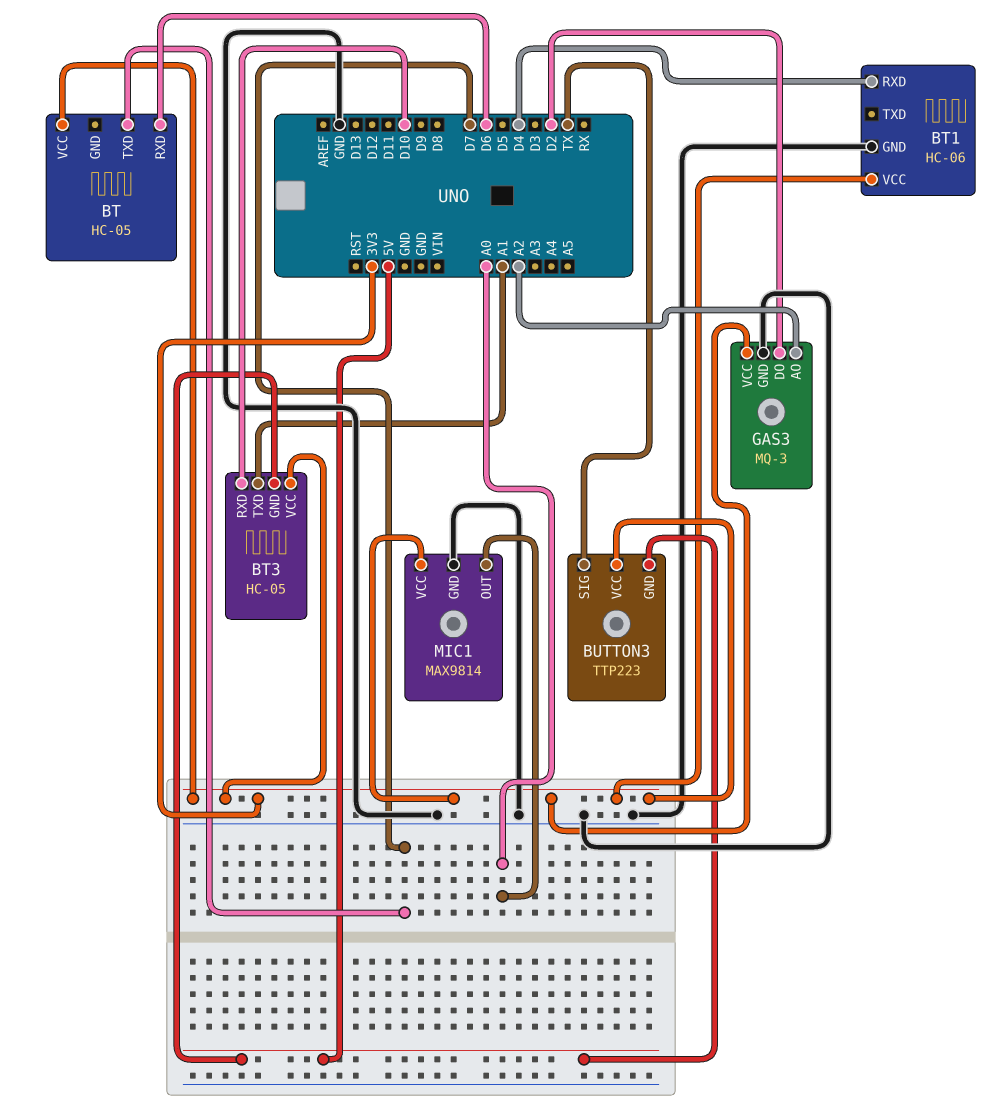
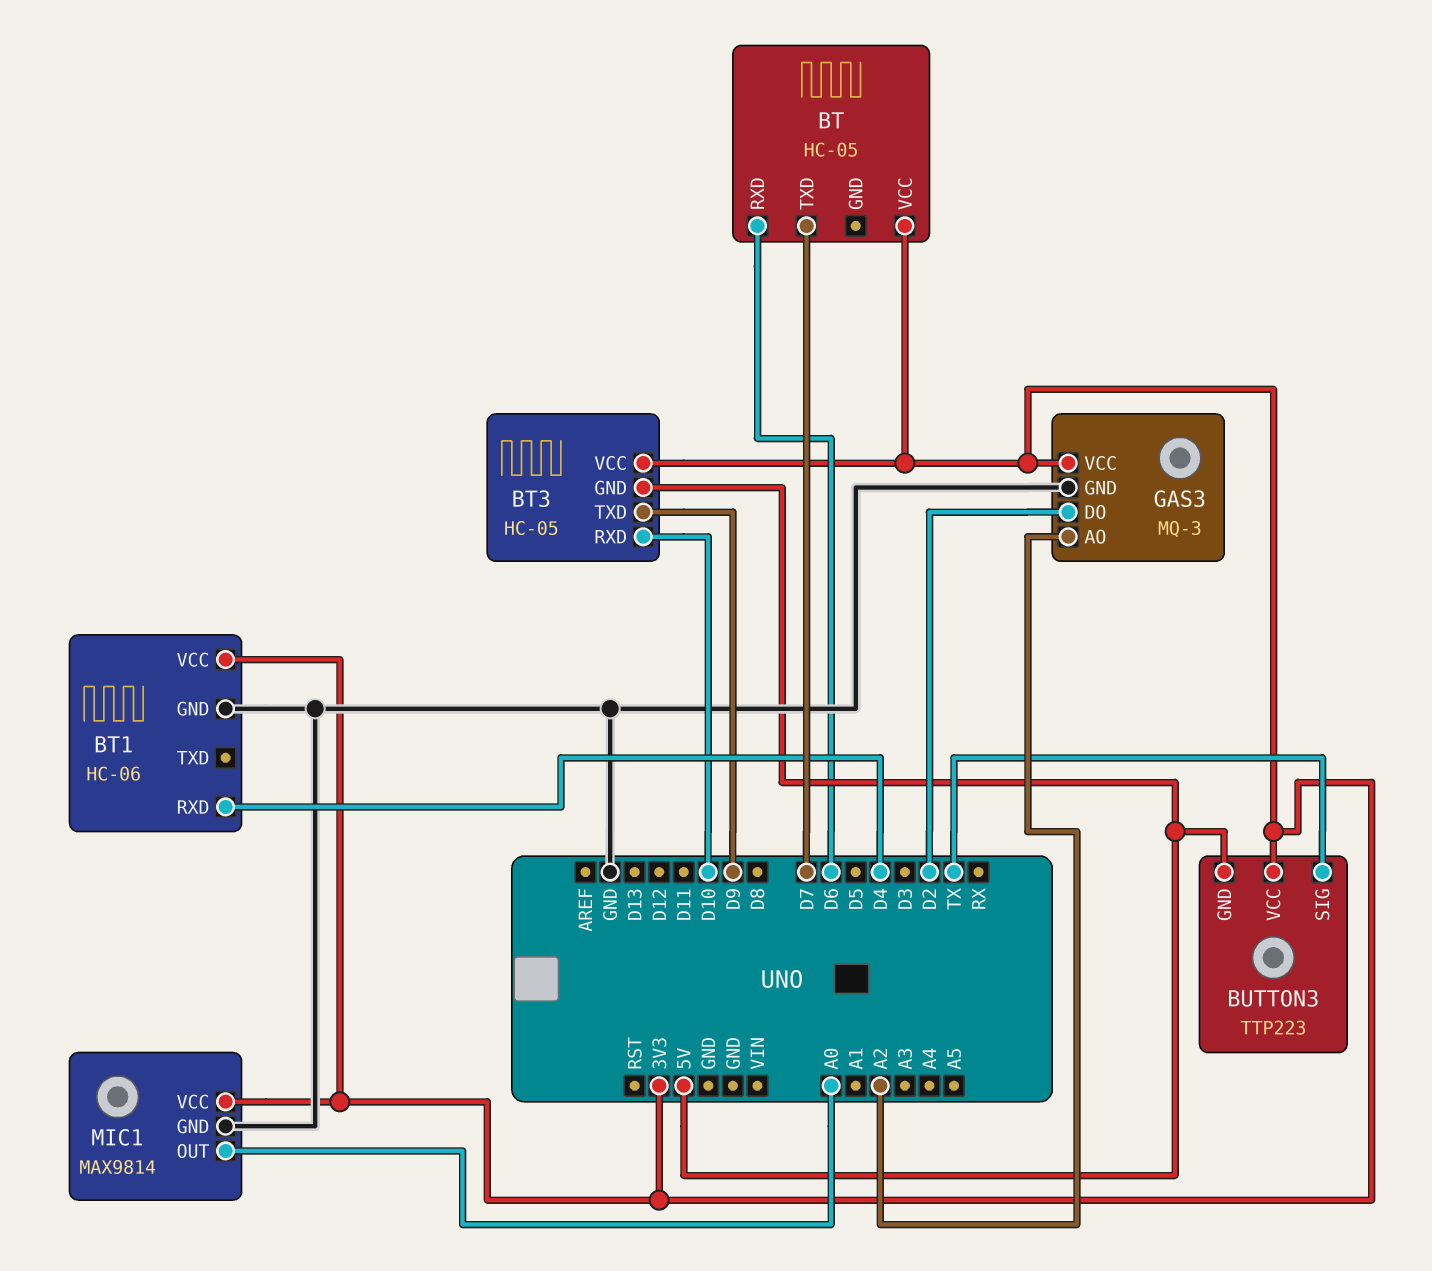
BT3 pin TXD: A1 -> D9

